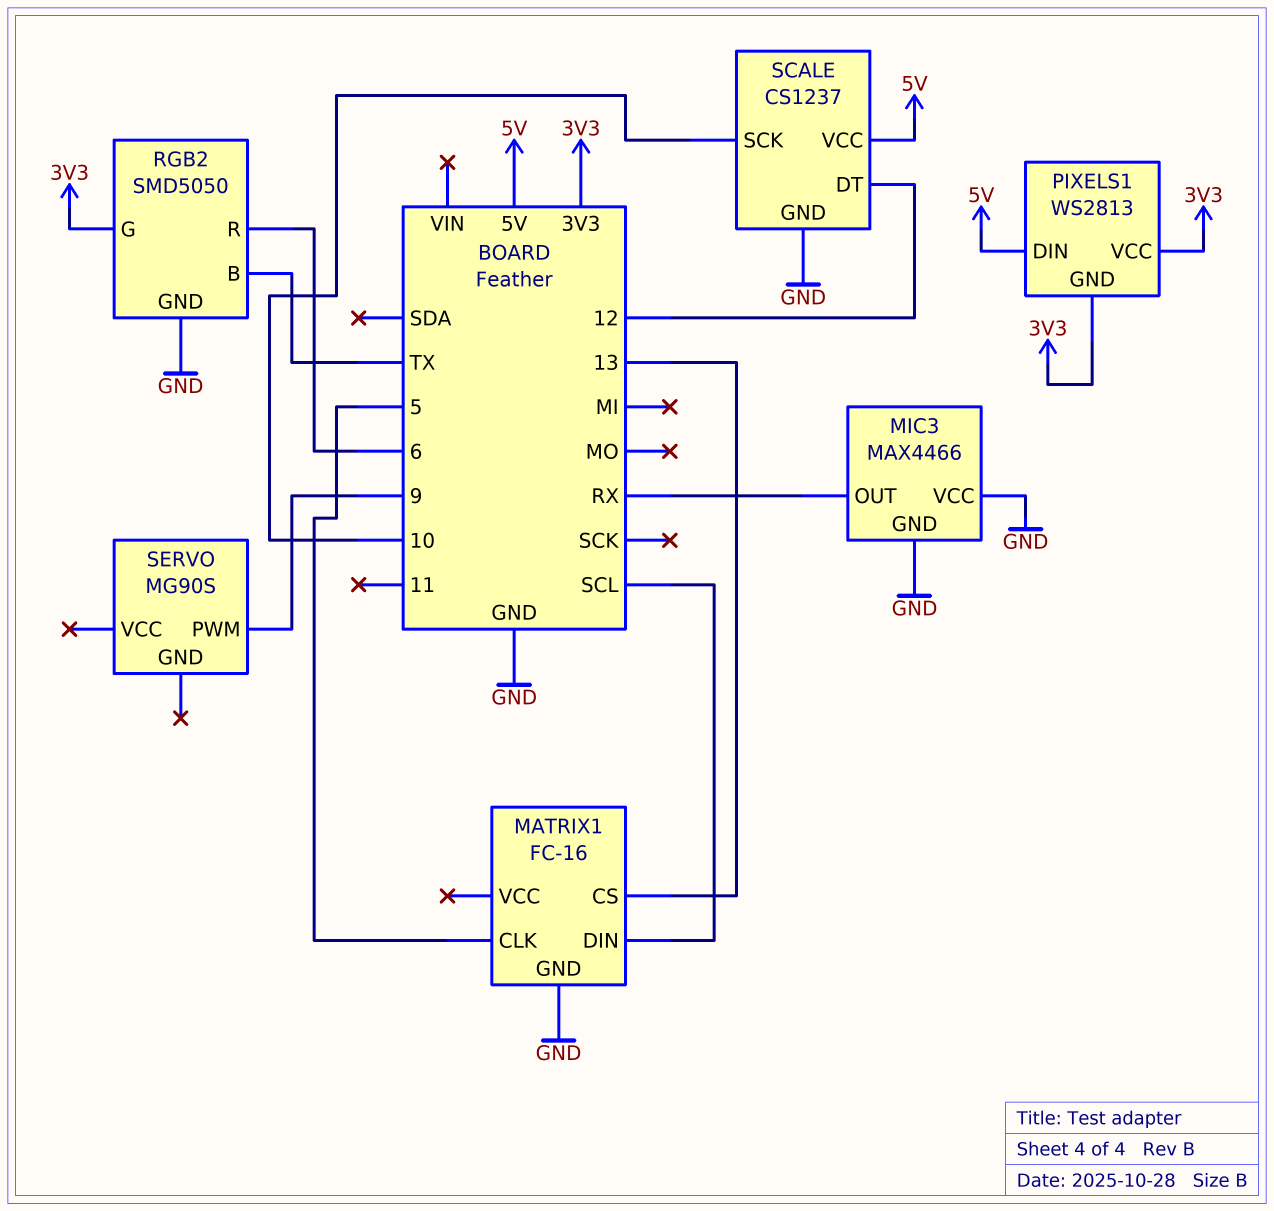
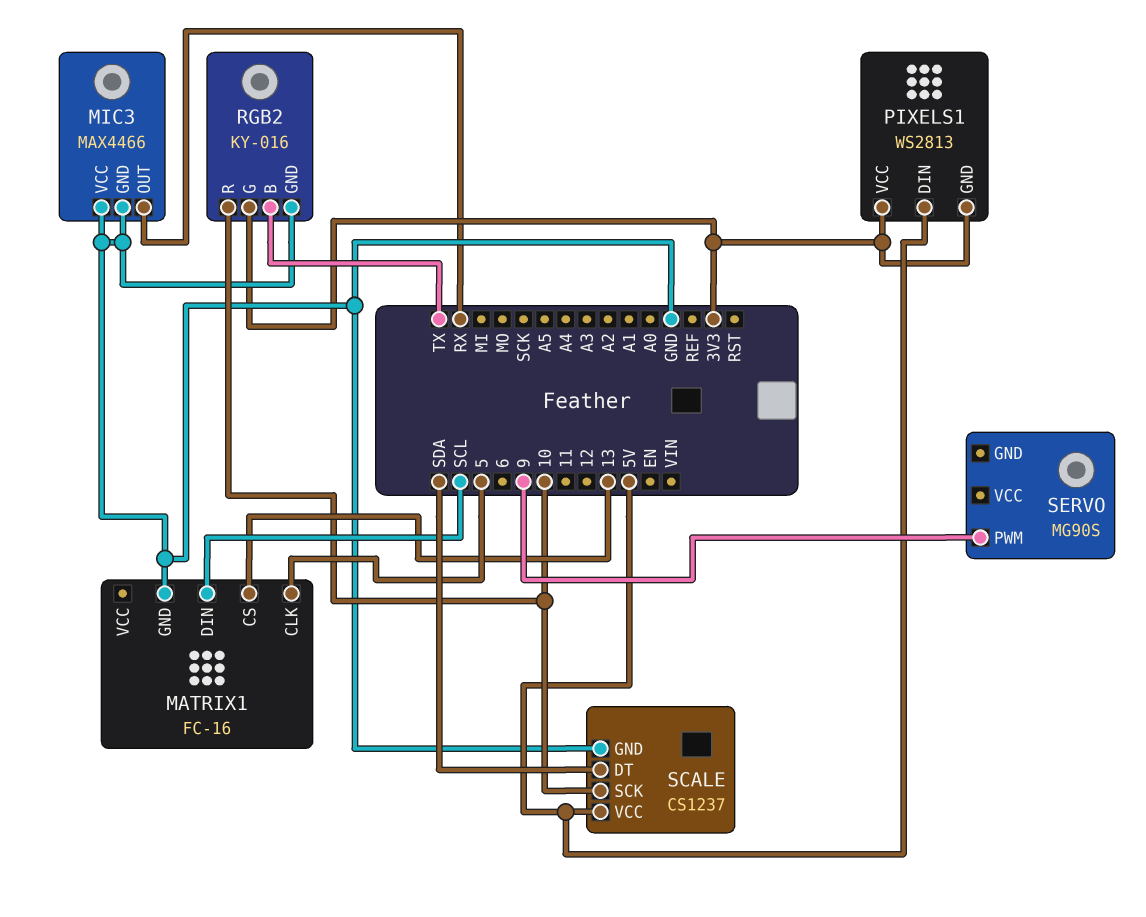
RGB2: SMD5050 -> KY-016
RGB2 pin R: 6 -> 10
SCALE pin DT: 12 -> SDA

